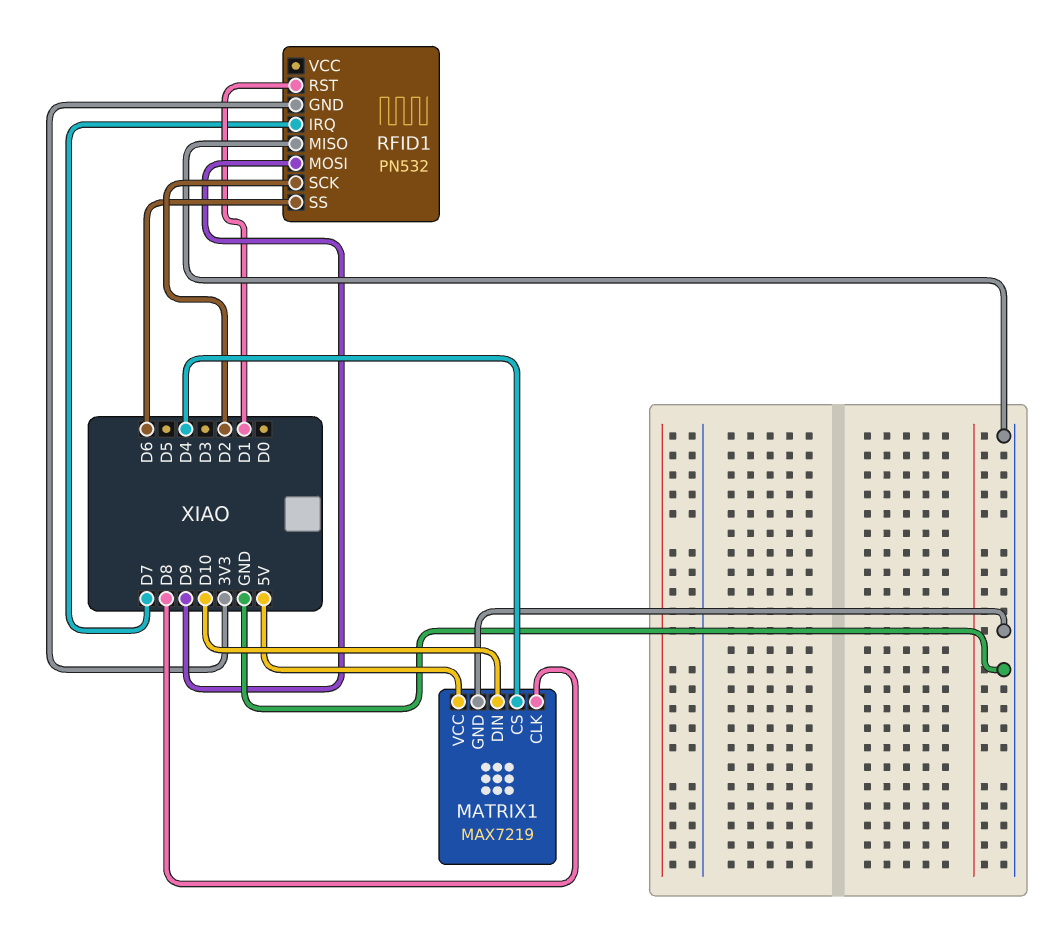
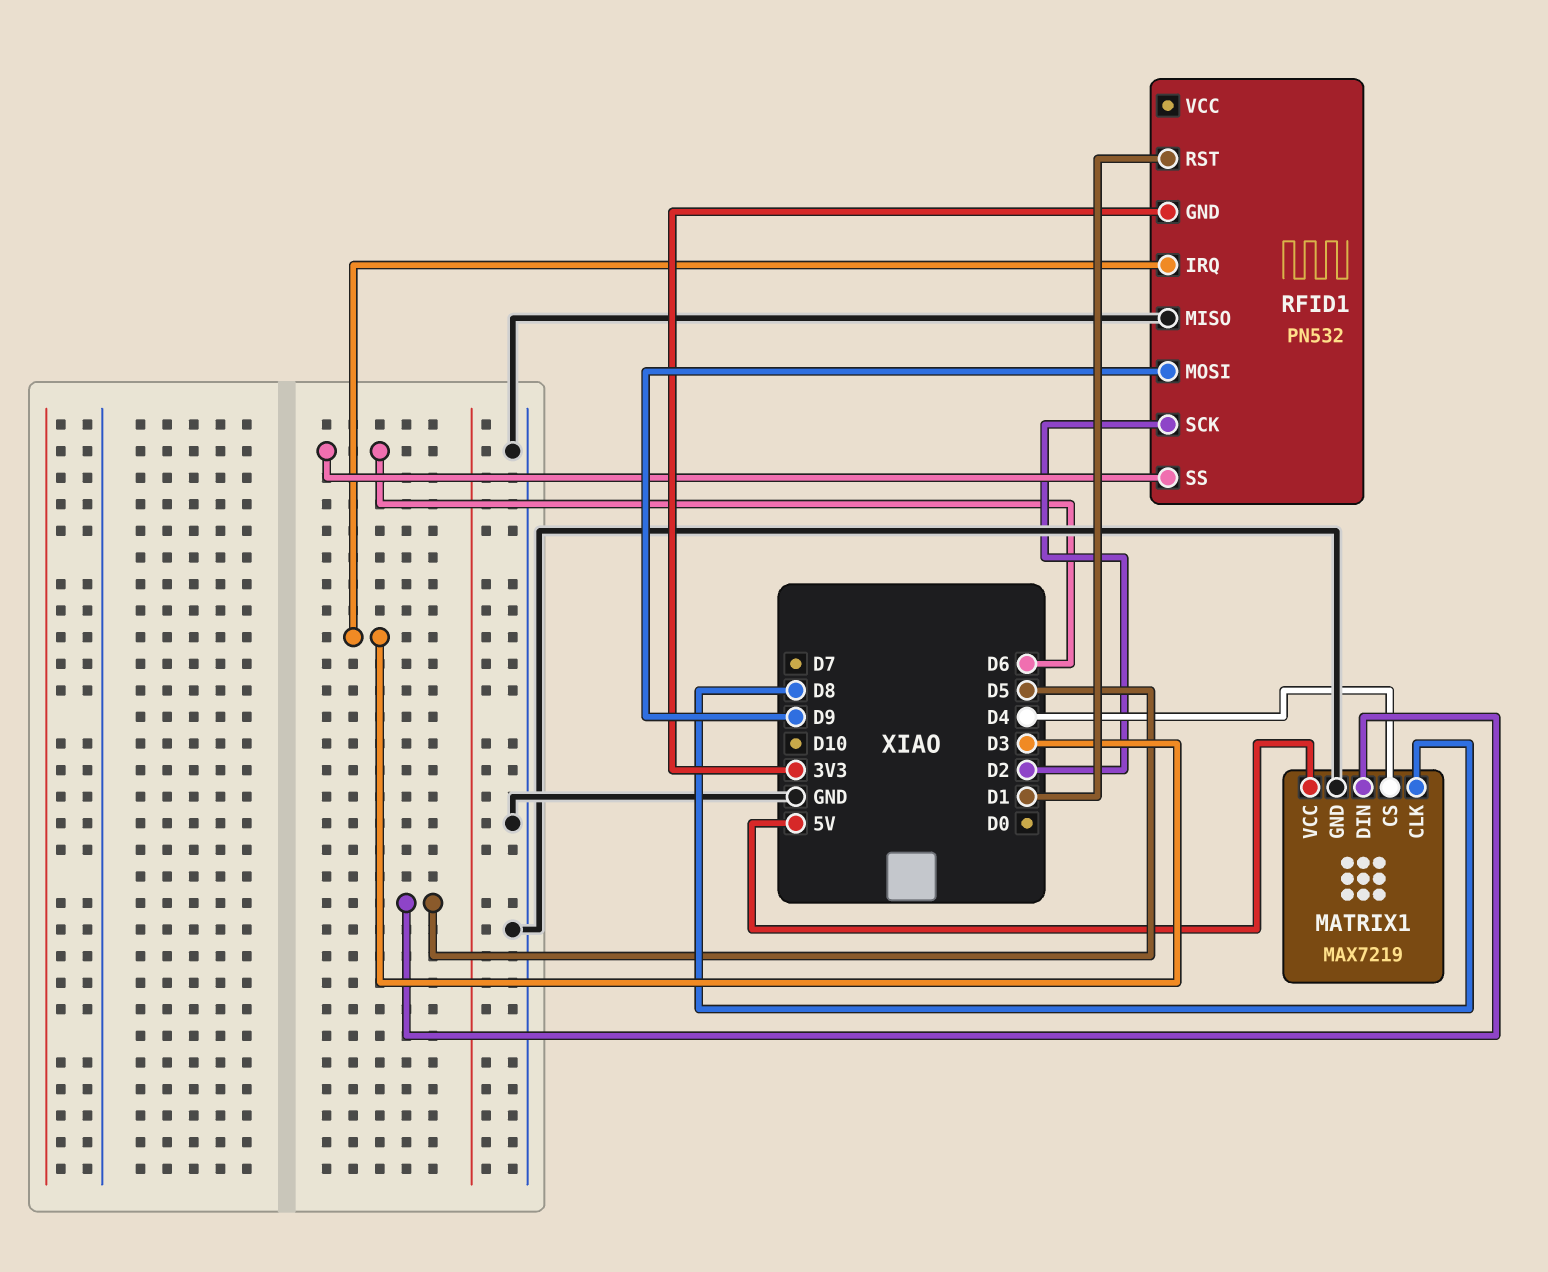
MATRIX1 pin DIN: D10 -> D5
RFID1 pin IRQ: D7 -> D3

